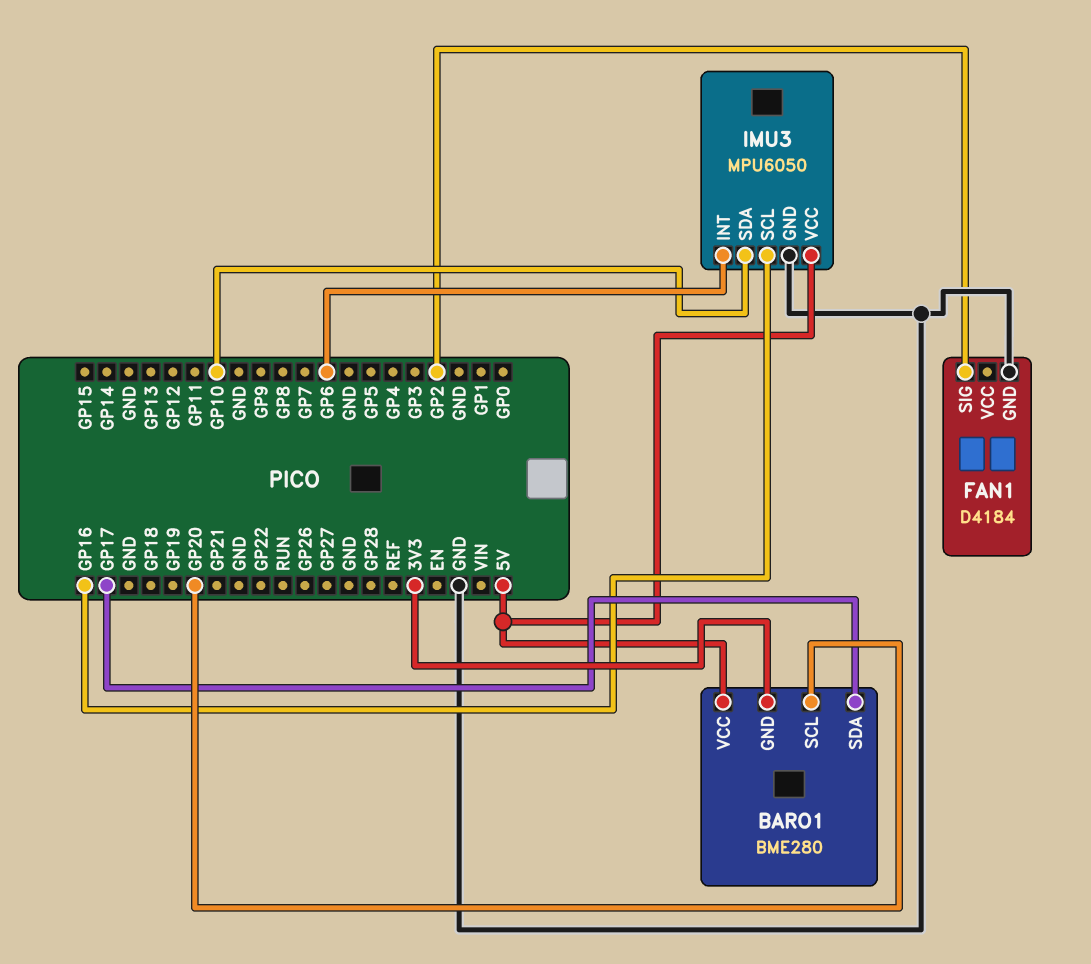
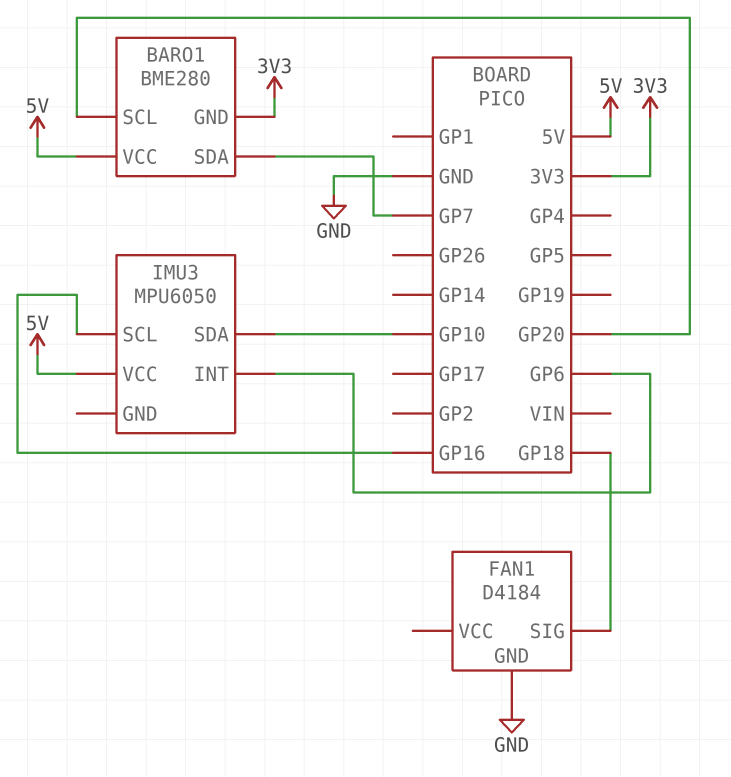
BARO1 pin SDA: GP17 -> GP7
FAN1 pin SIG: GP2 -> GP18
IMU3 pin GND: GND -> none

